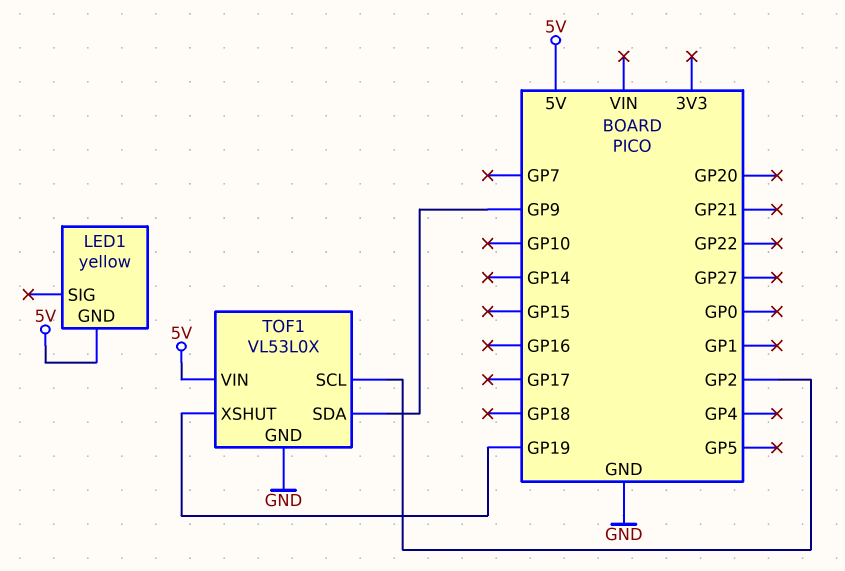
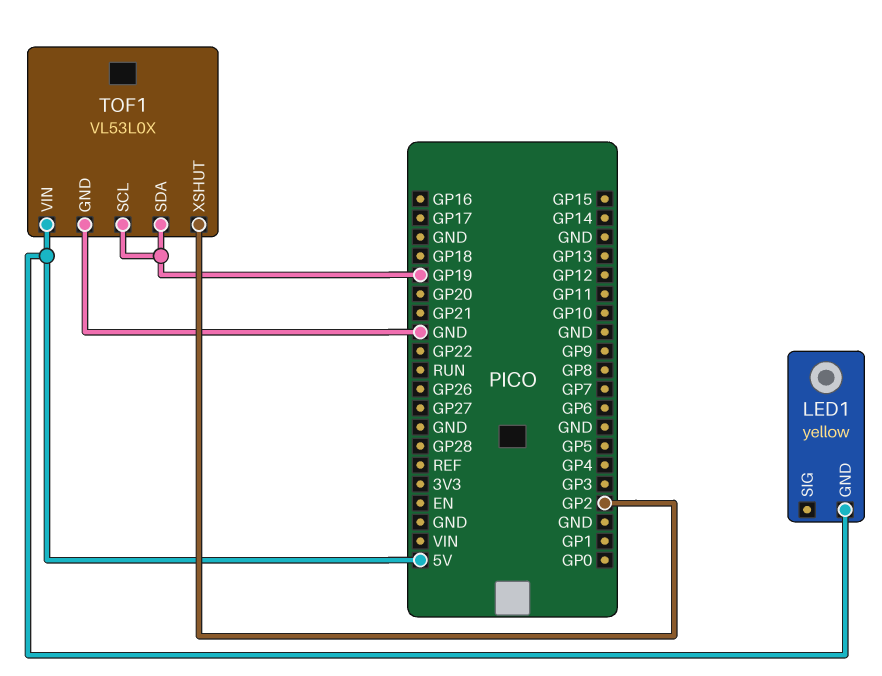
TOF1 pin SCL: GP2 -> GP19
TOF1 pin SDA: GP9 -> GP19
TOF1 pin XSHUT: GP19 -> GP2

